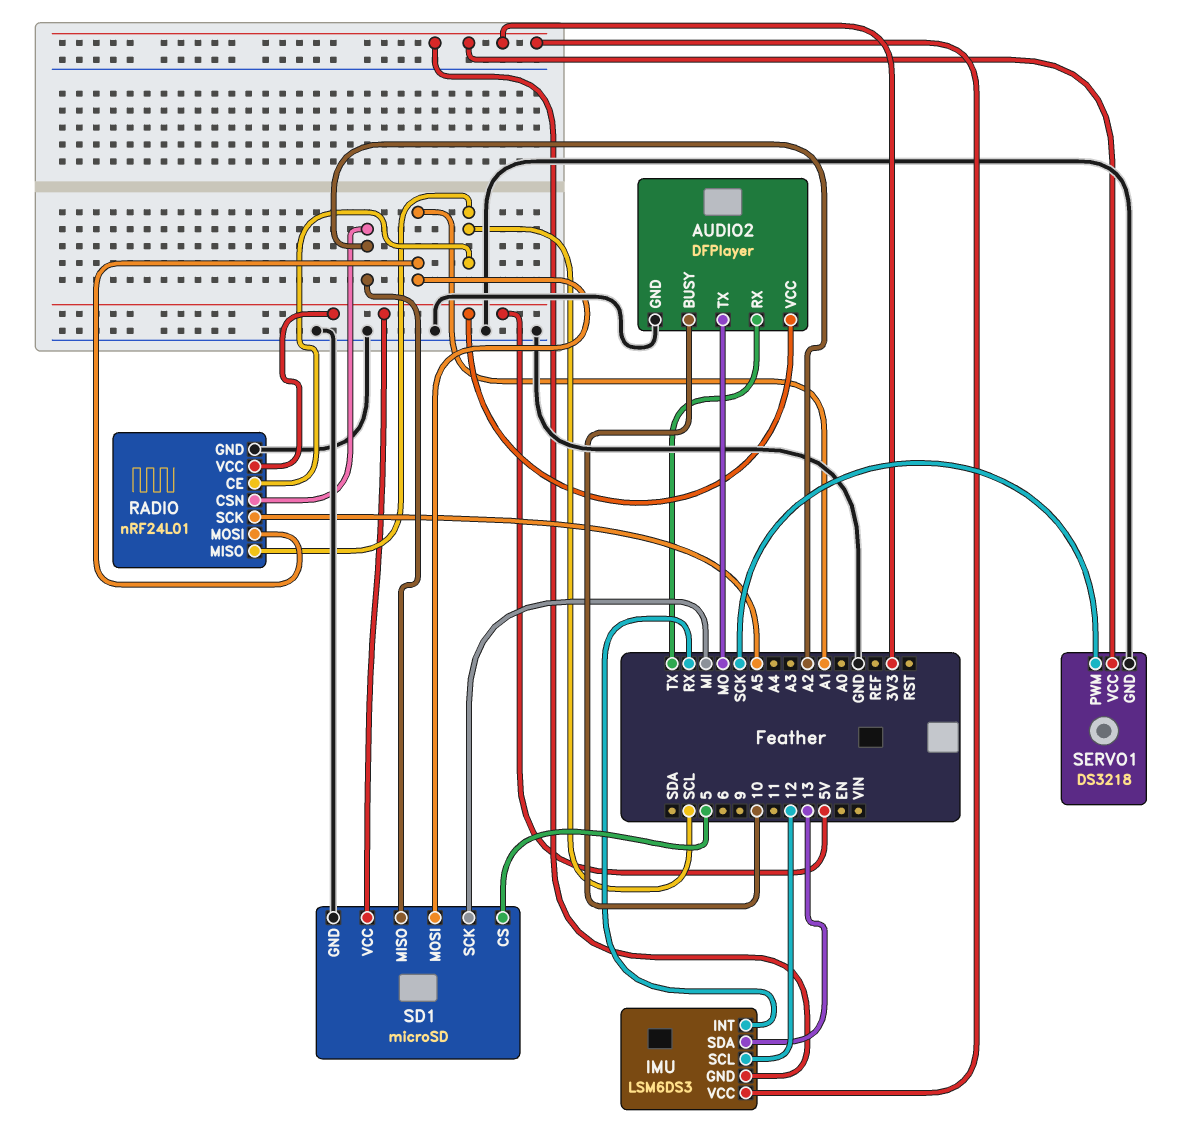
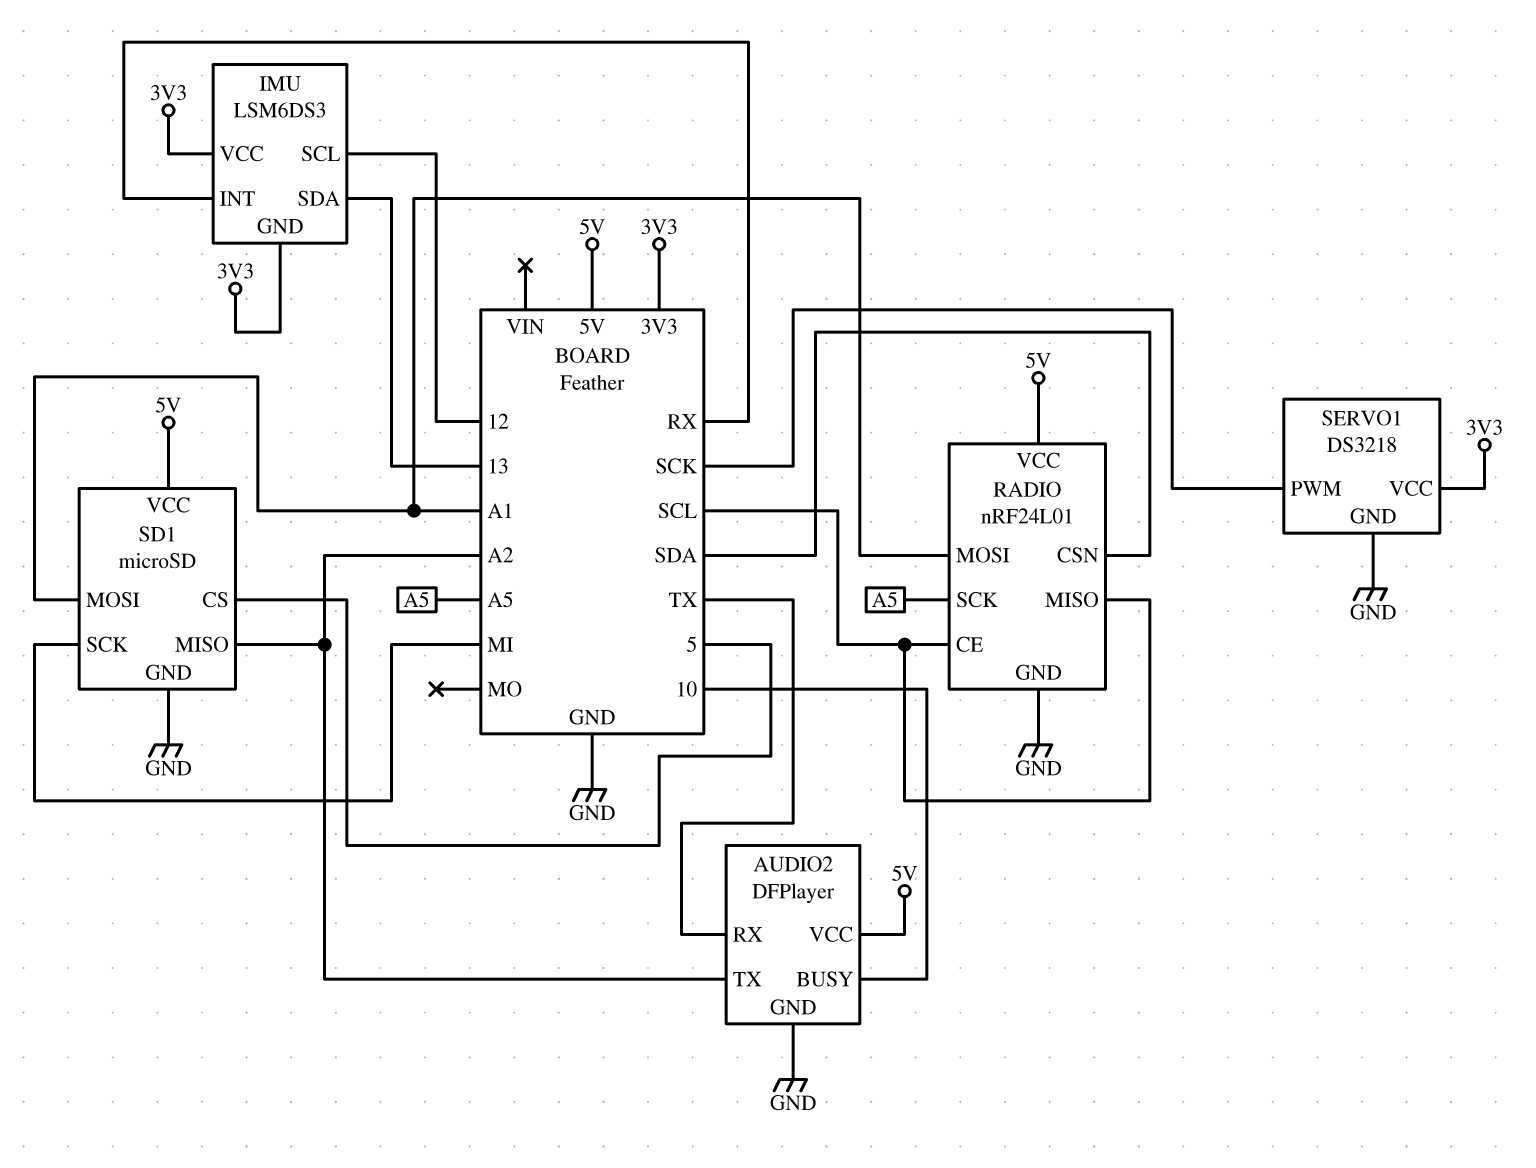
AUDIO2 pin TX: MO -> A2
RADIO pin CSN: A2 -> SDA

